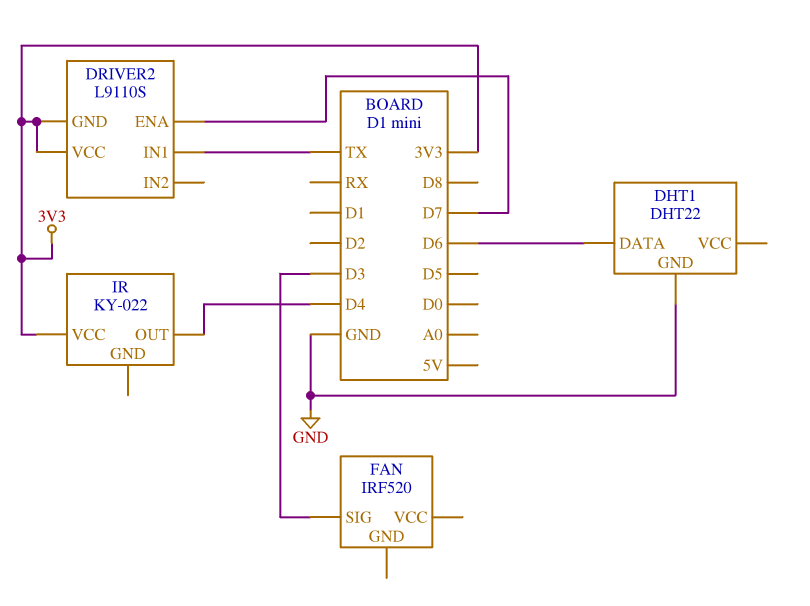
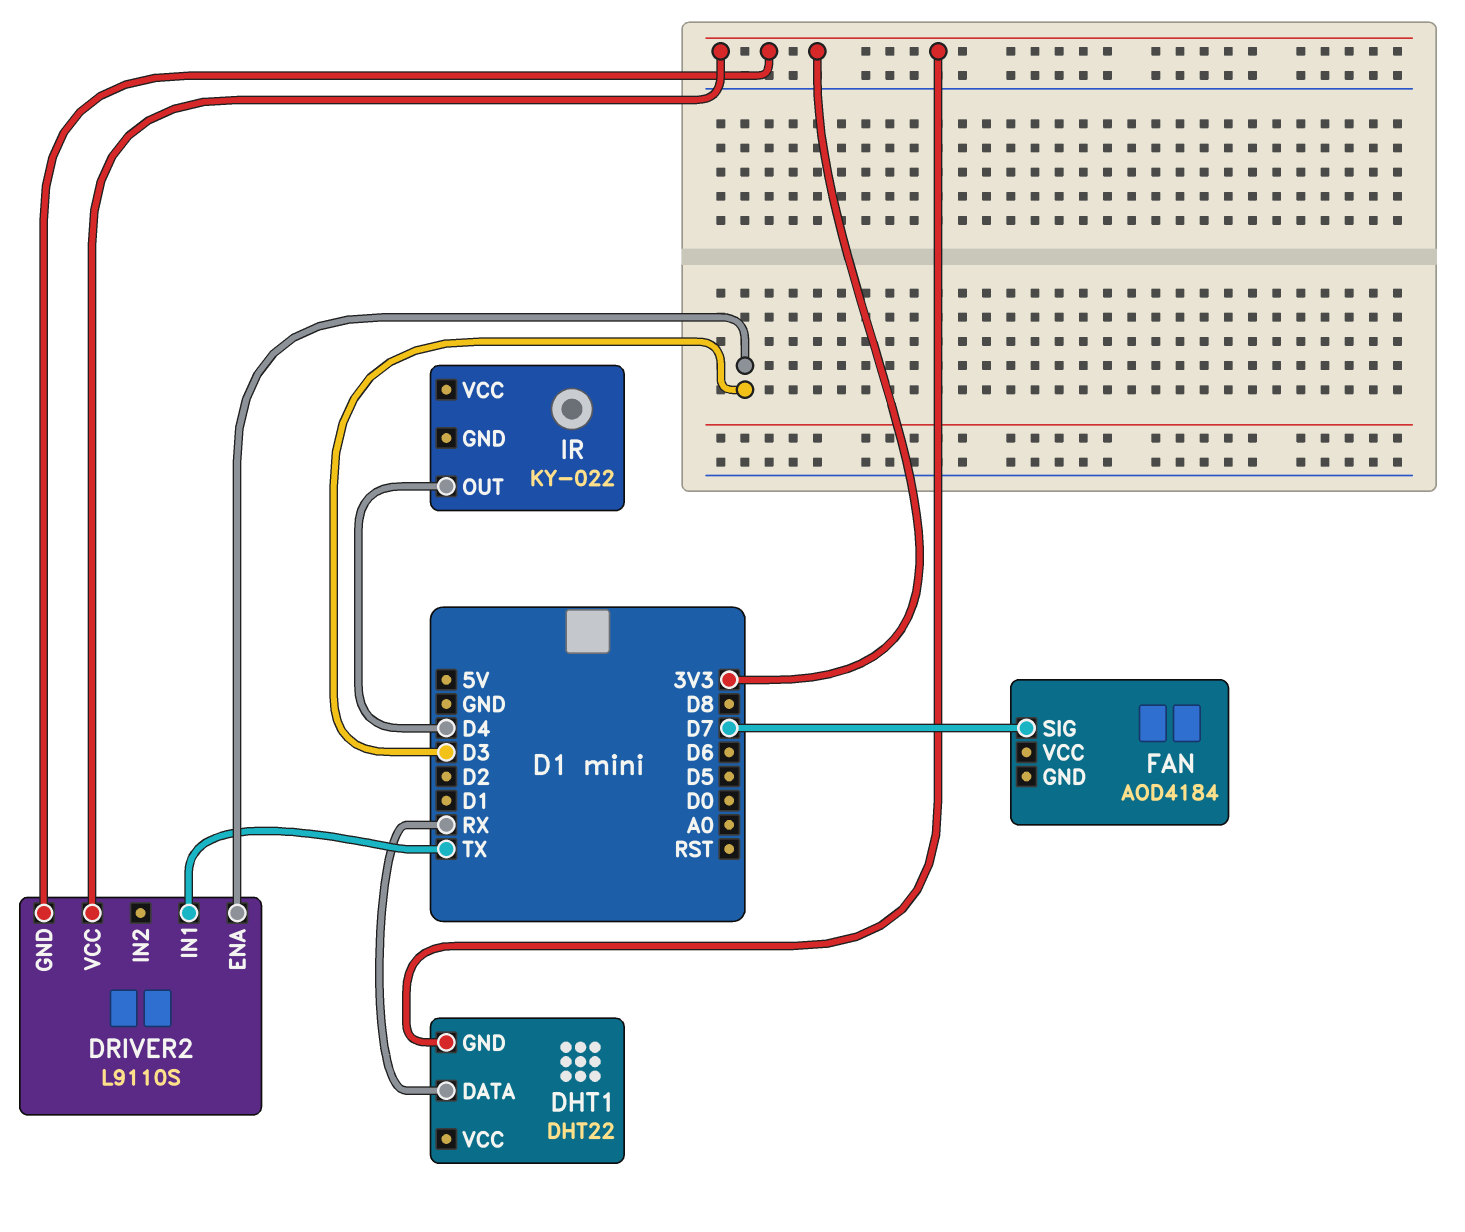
DHT1 pin DATA: D6 -> RX
DHT1 pin GND: GND -> 3V3
DRIVER2 pin ENA: D7 -> D3
FAN: IRF520 -> AOD4184
FAN pin SIG: D3 -> D7
IR pin VCC: 3V3 -> none

